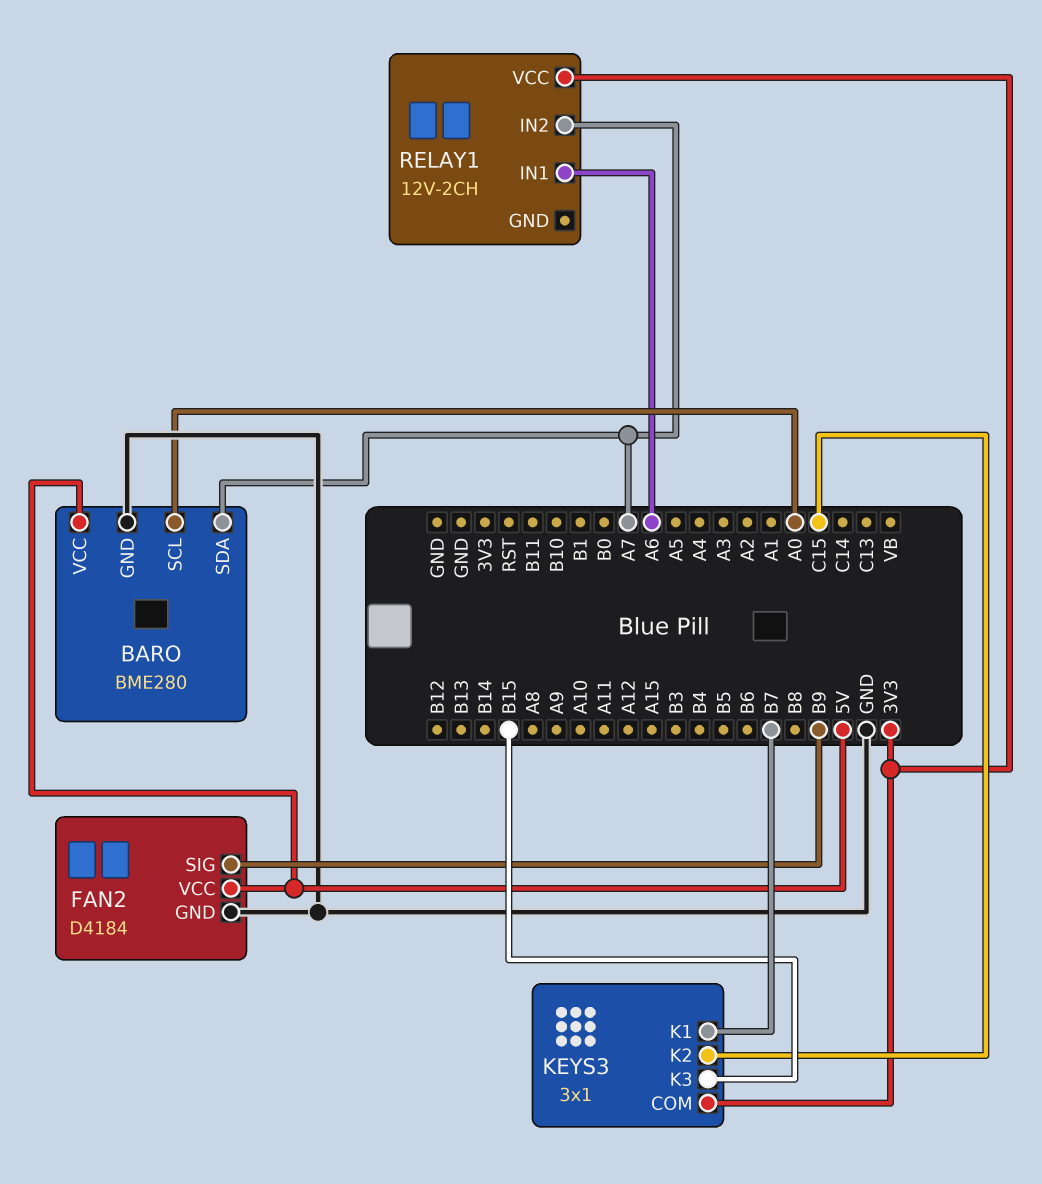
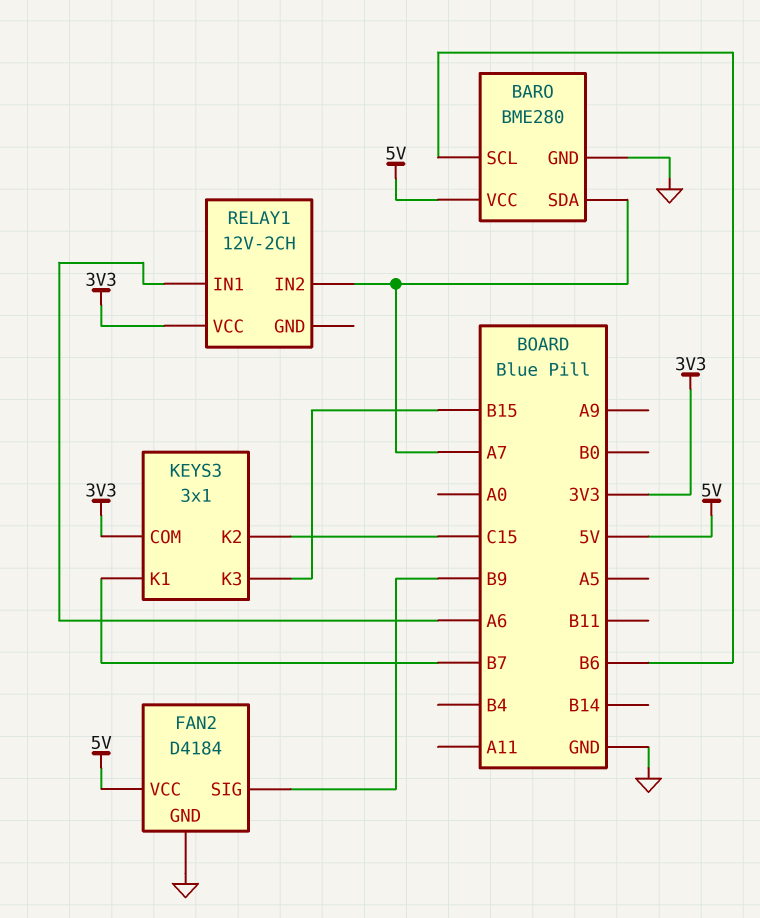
BARO pin SCL: A0 -> B6

